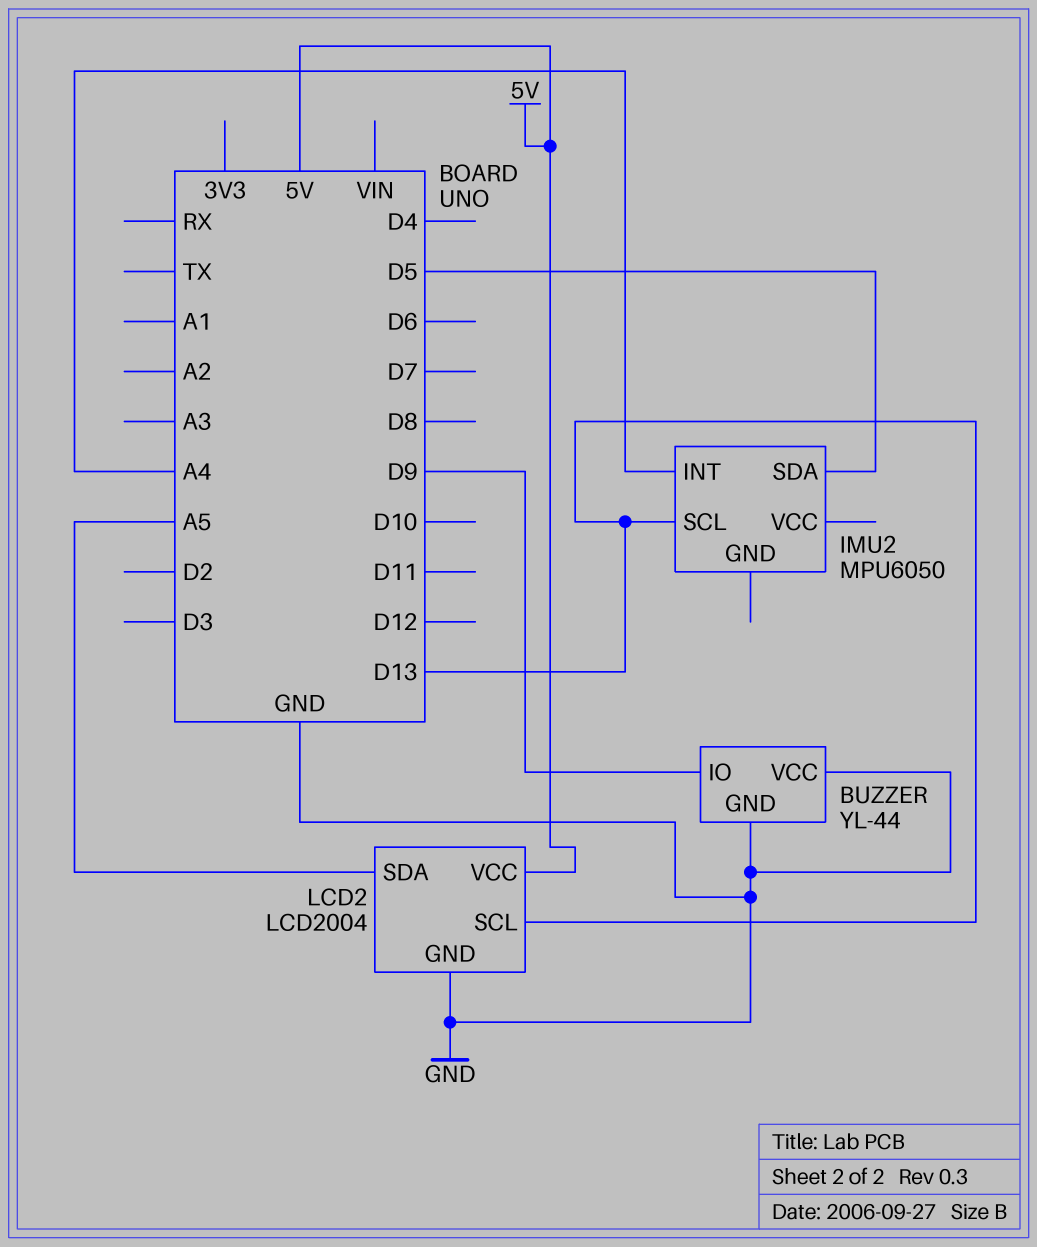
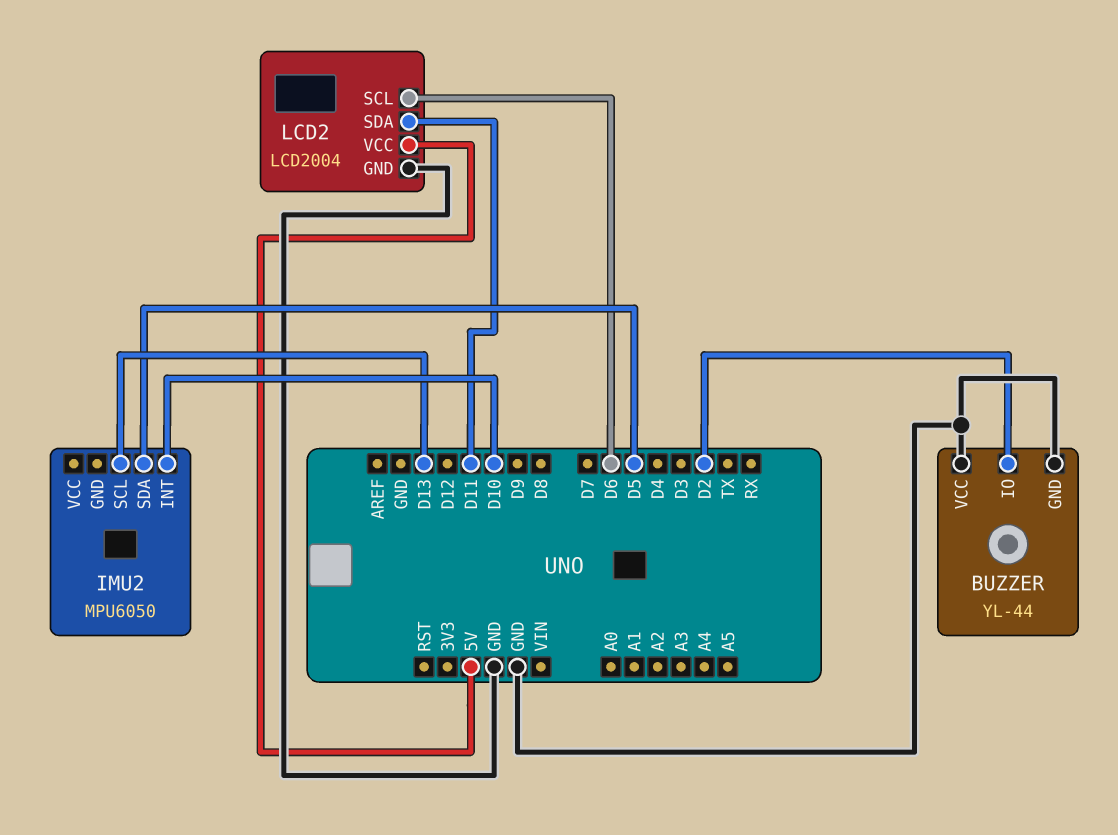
BUZZER pin IO: D9 -> D2
IMU2 pin INT: A4 -> D10
LCD2 pin SCL: D13 -> D6
LCD2 pin SDA: A5 -> D11

